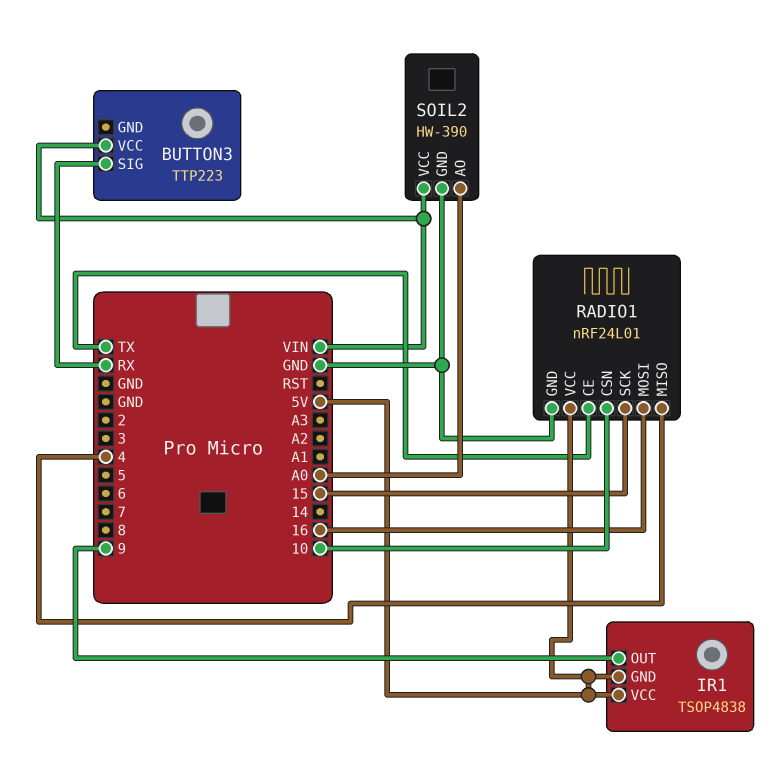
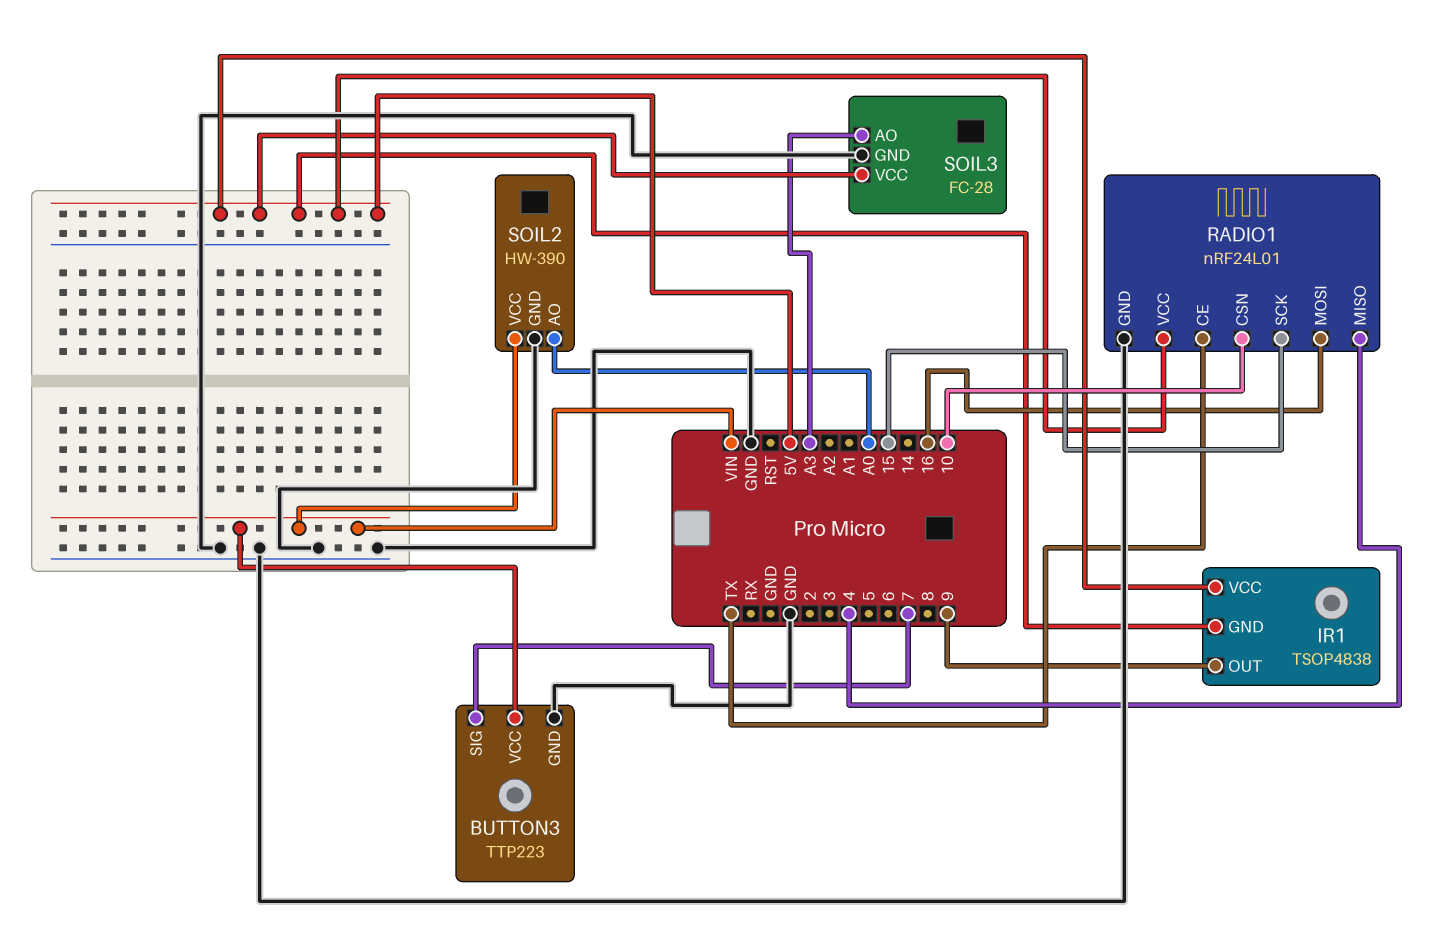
BUTTON3 pin GND: none -> GND
BUTTON3 pin SIG: RX -> 7
SOIL3: none -> FC-28
SOIL3 pin AO: none -> A3
SOIL3 pin GND: none -> GND
SOIL3 pin VCC: none -> 5V

